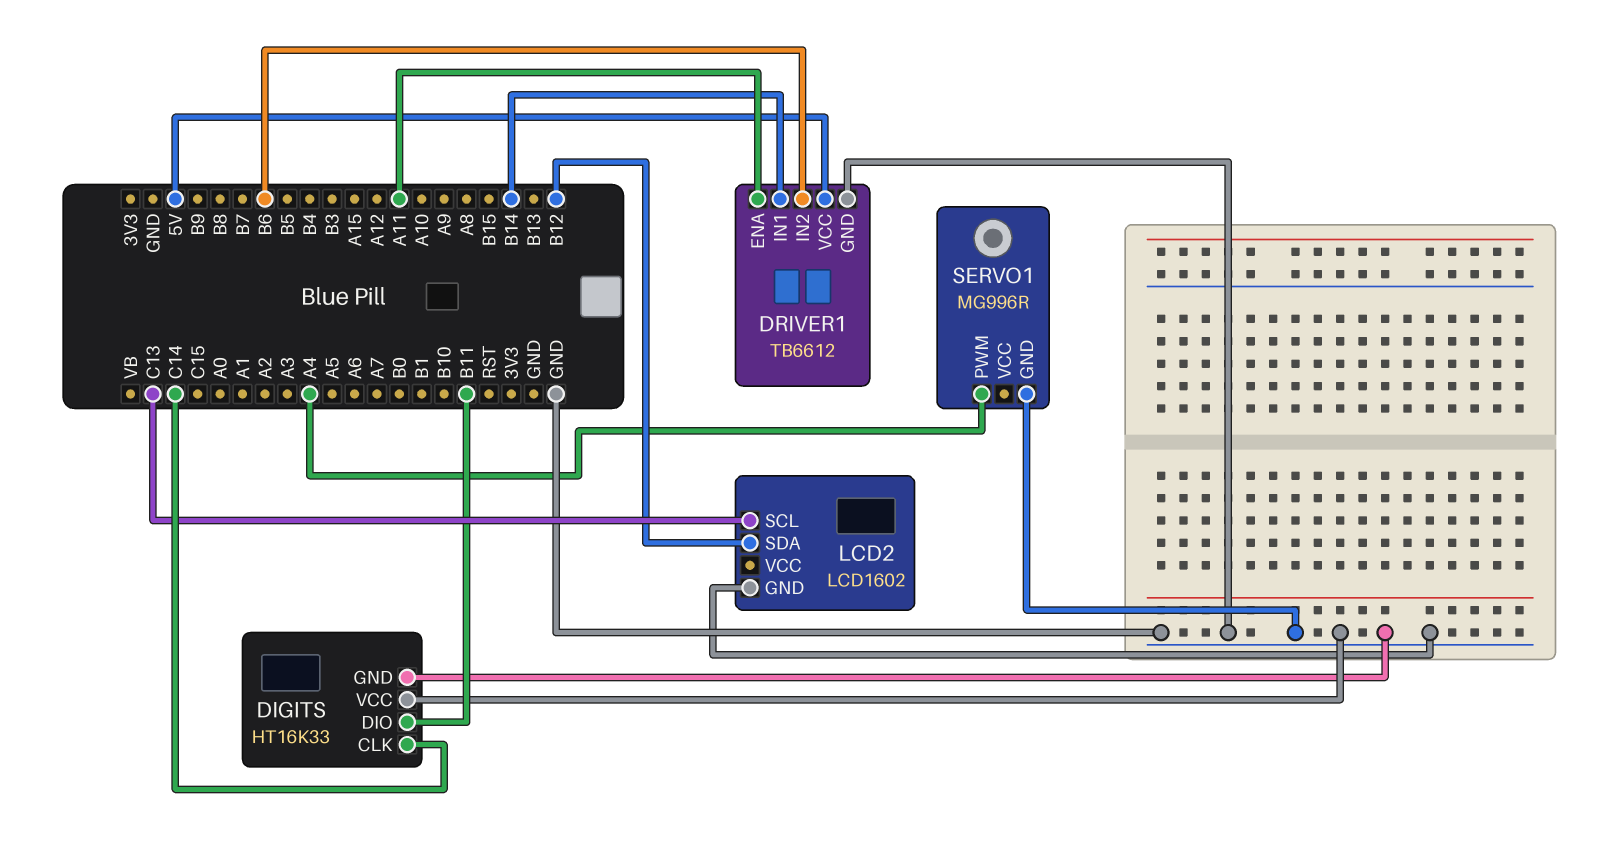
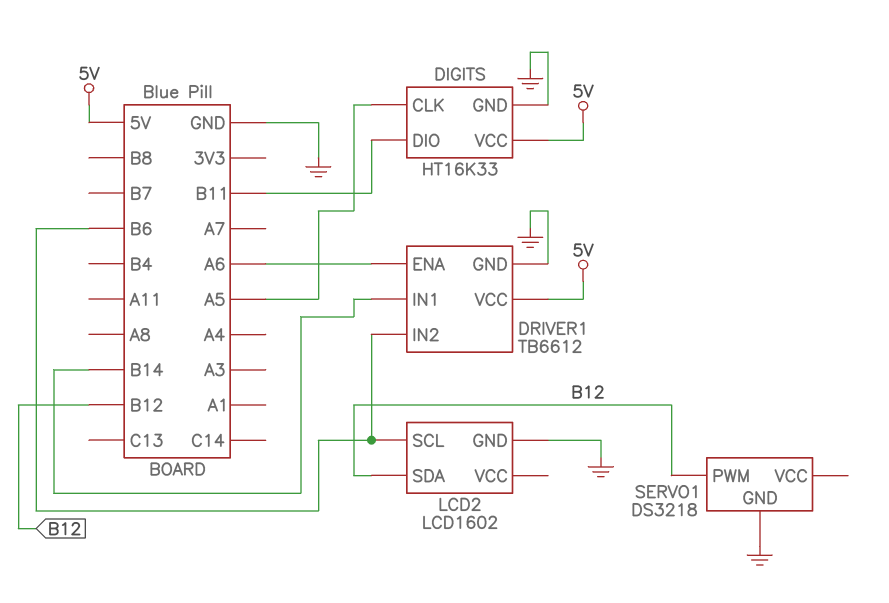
DIGITS pin CLK: C14 -> A5
DIGITS pin VCC: GND -> 5V
DRIVER1 pin ENA: A11 -> A6
LCD2 pin SCL: C13 -> B6
SERVO1: MG996R -> DS3218
SERVO1 pin PWM: A4 -> B12

